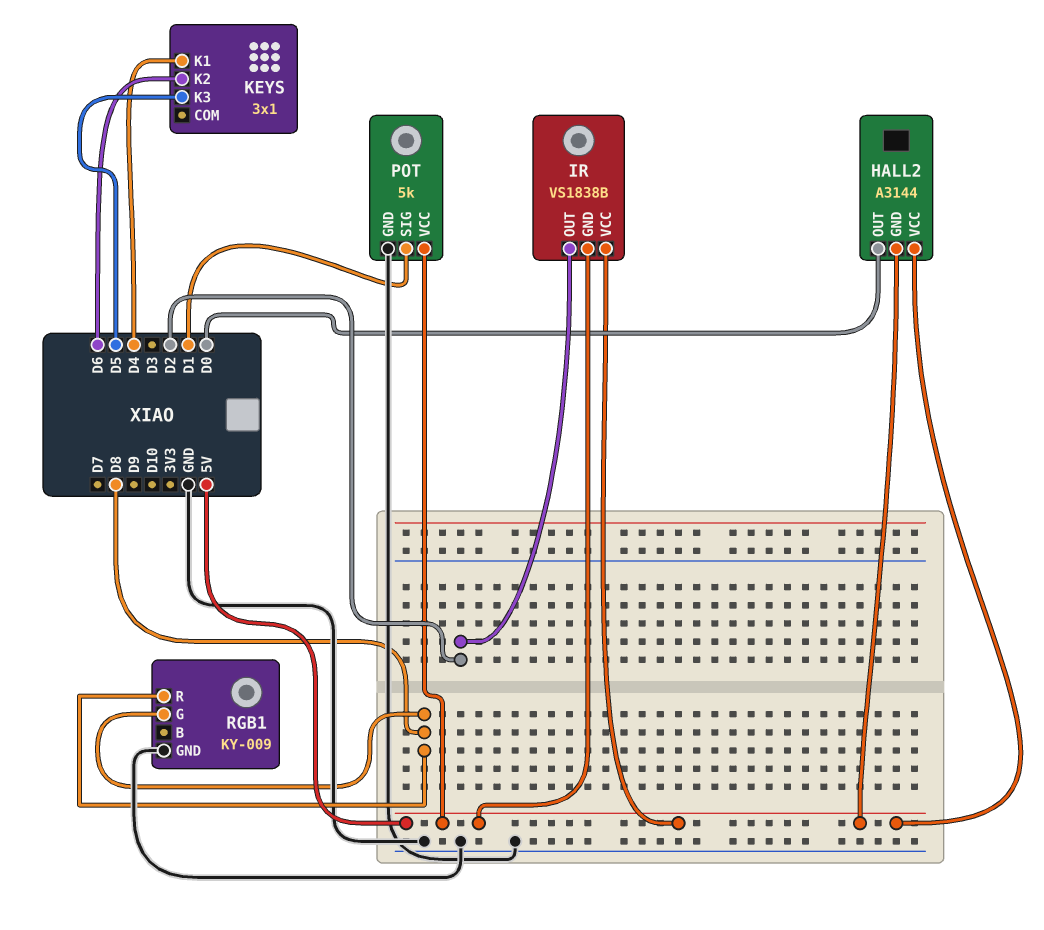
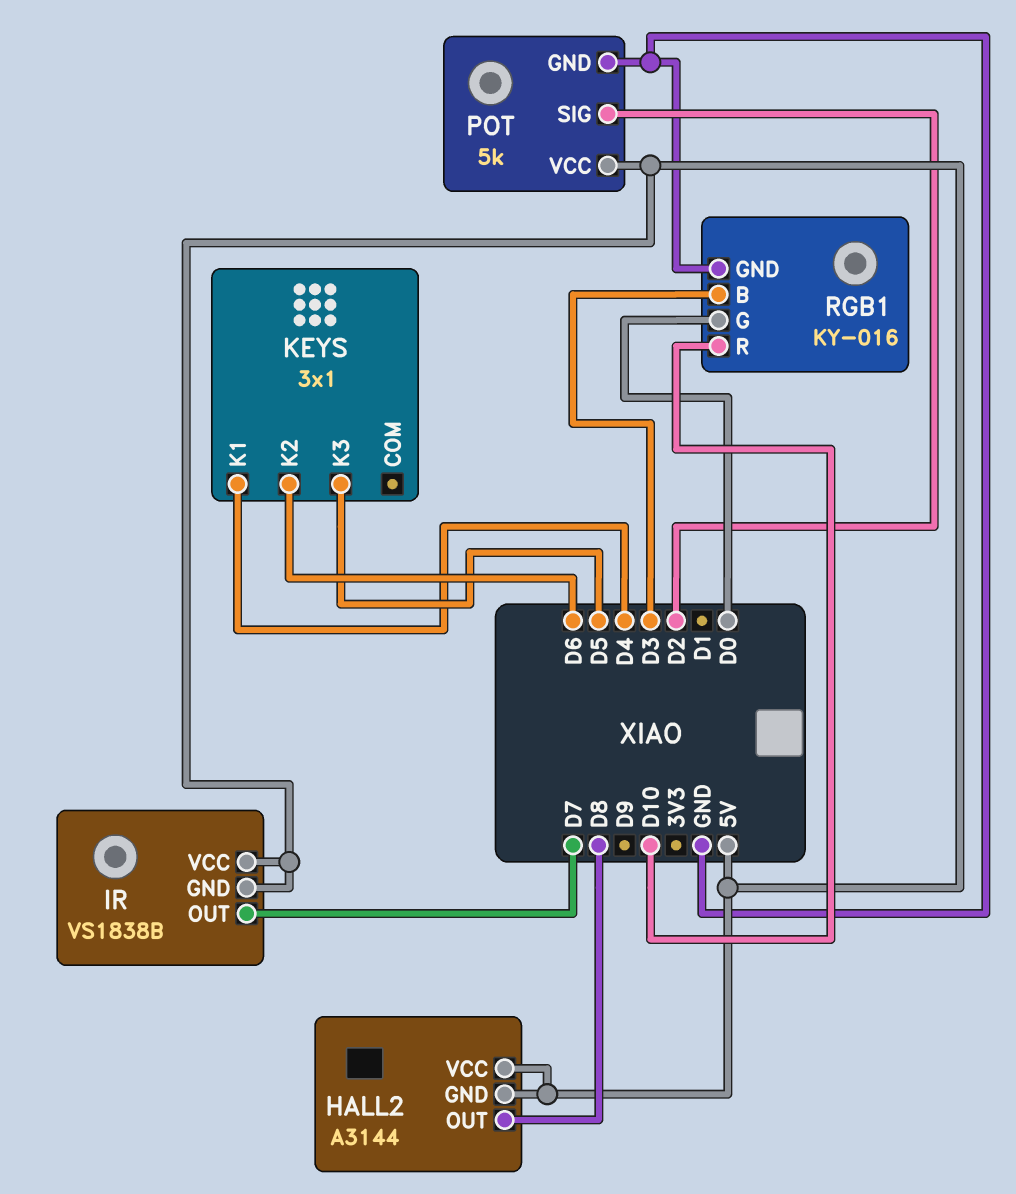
HALL2 pin OUT: D0 -> D8
IR pin OUT: D2 -> D7
POT pin SIG: D1 -> D2
RGB1: KY-009 -> KY-016
RGB1 pin B: none -> D3
RGB1 pin G: D8 -> D0
RGB1 pin R: D8 -> D10

